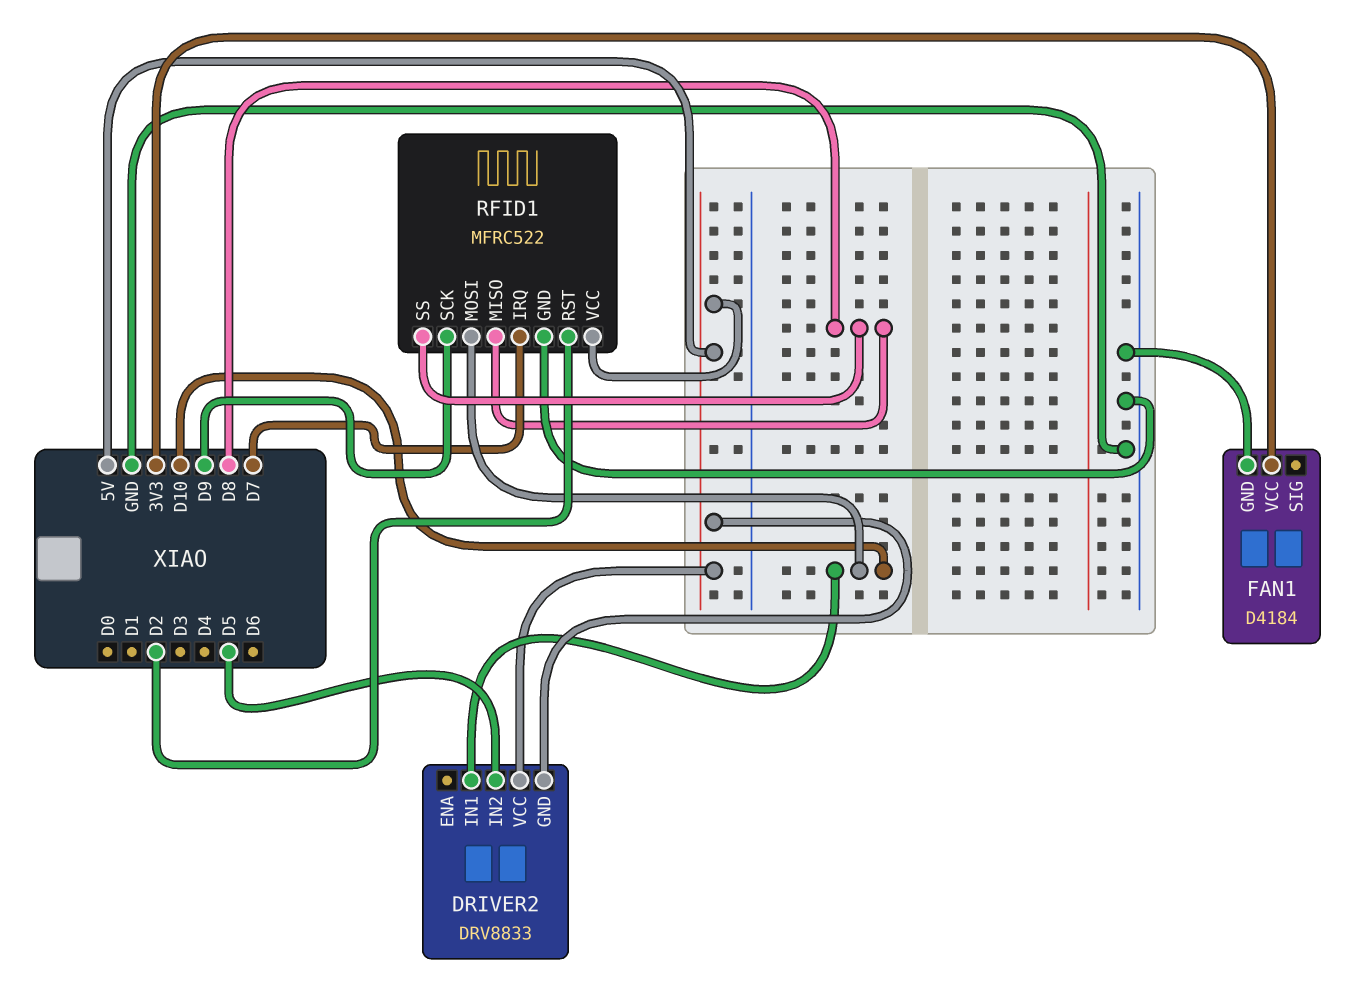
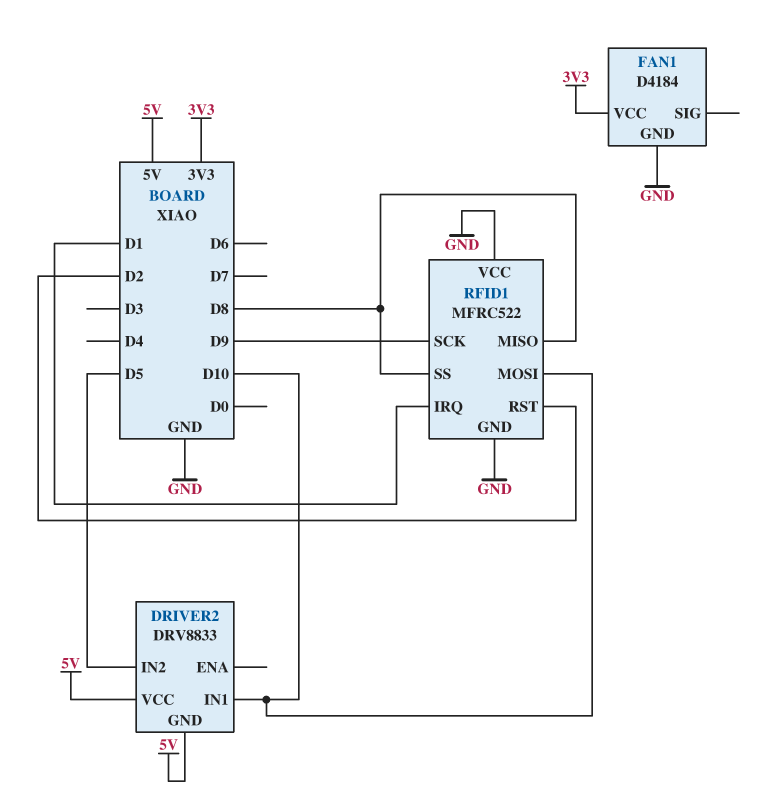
RFID1 pin IRQ: D7 -> D1
RFID1 pin VCC: 5V -> GND

